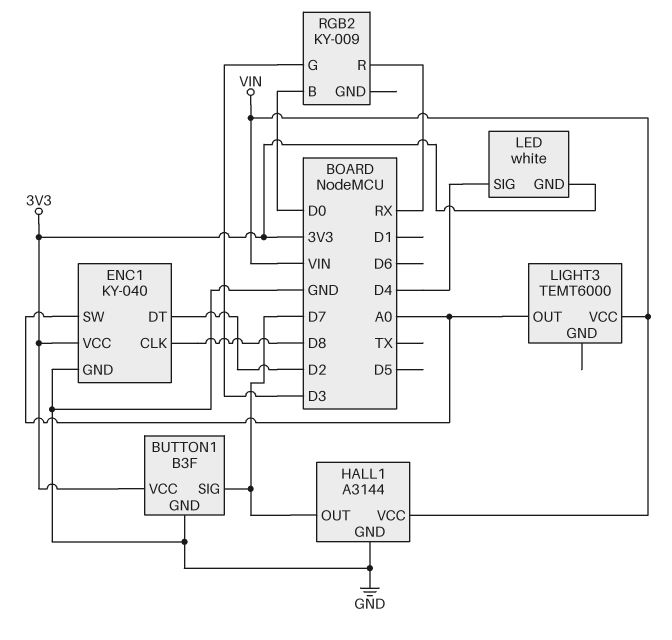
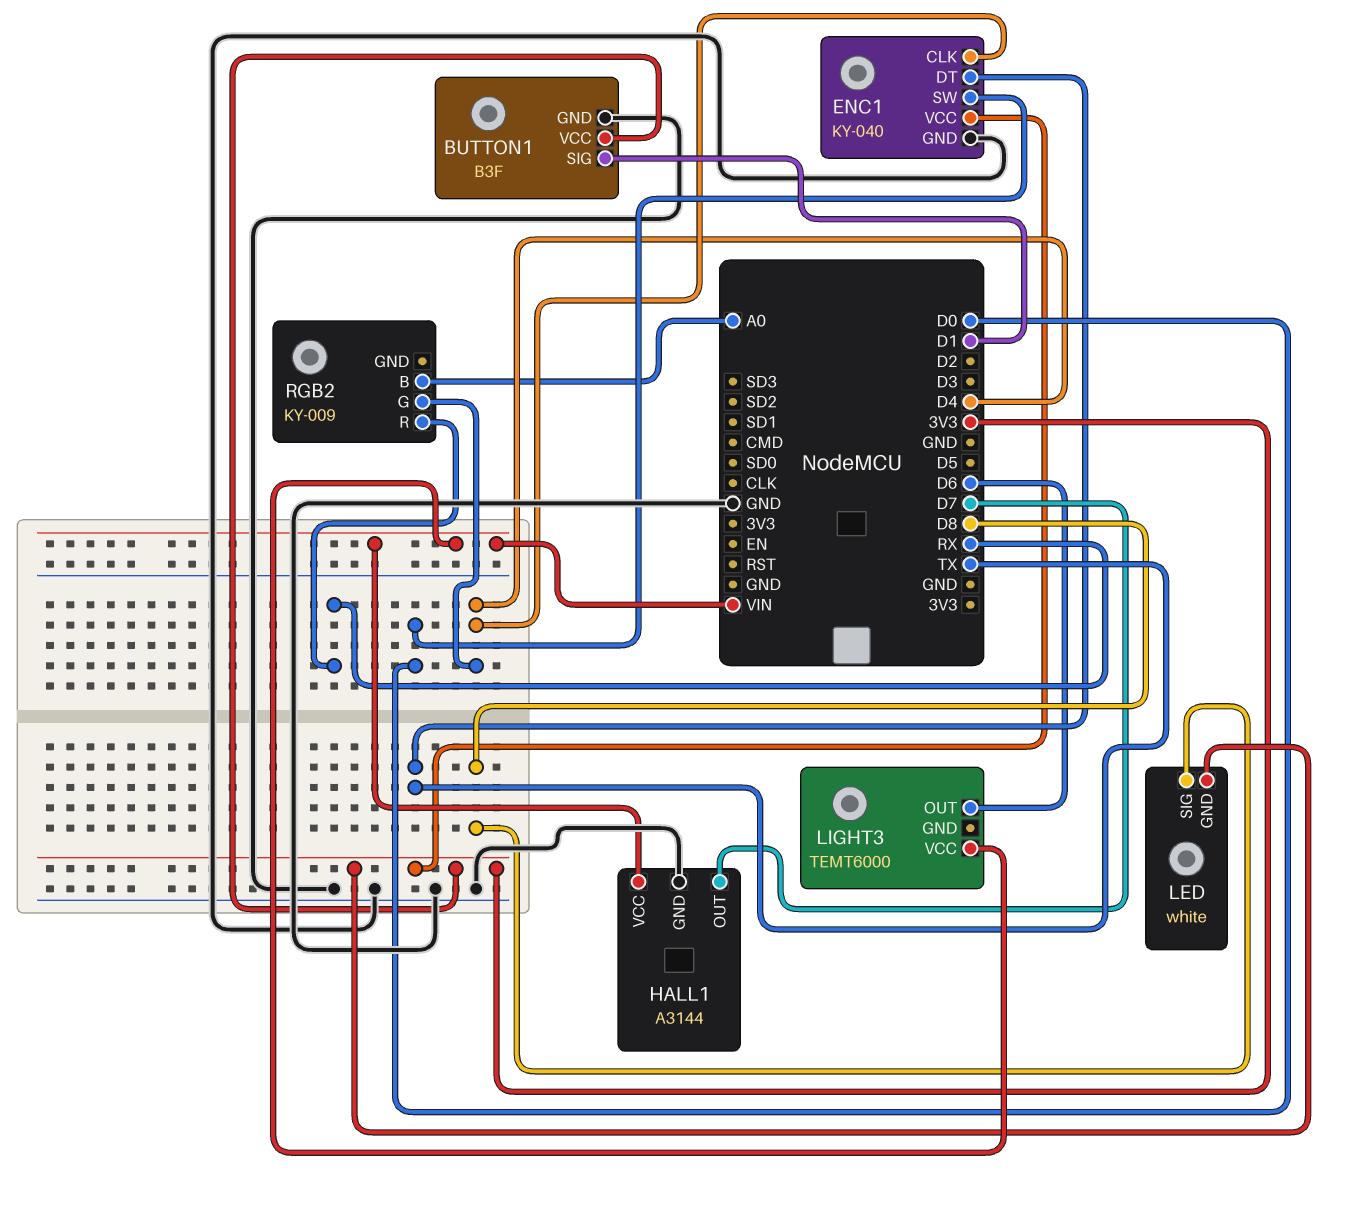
BUTTON1 pin SIG: D7 -> D1
ENC1 pin CLK: D8 -> D4
ENC1 pin DT: D2 -> TX
ENC1 pin SW: A0 -> D0
LED pin SIG: D4 -> D8
LIGHT3 pin OUT: A0 -> D6
RGB2 pin B: D0 -> A0
RGB2 pin G: D3 -> D4

